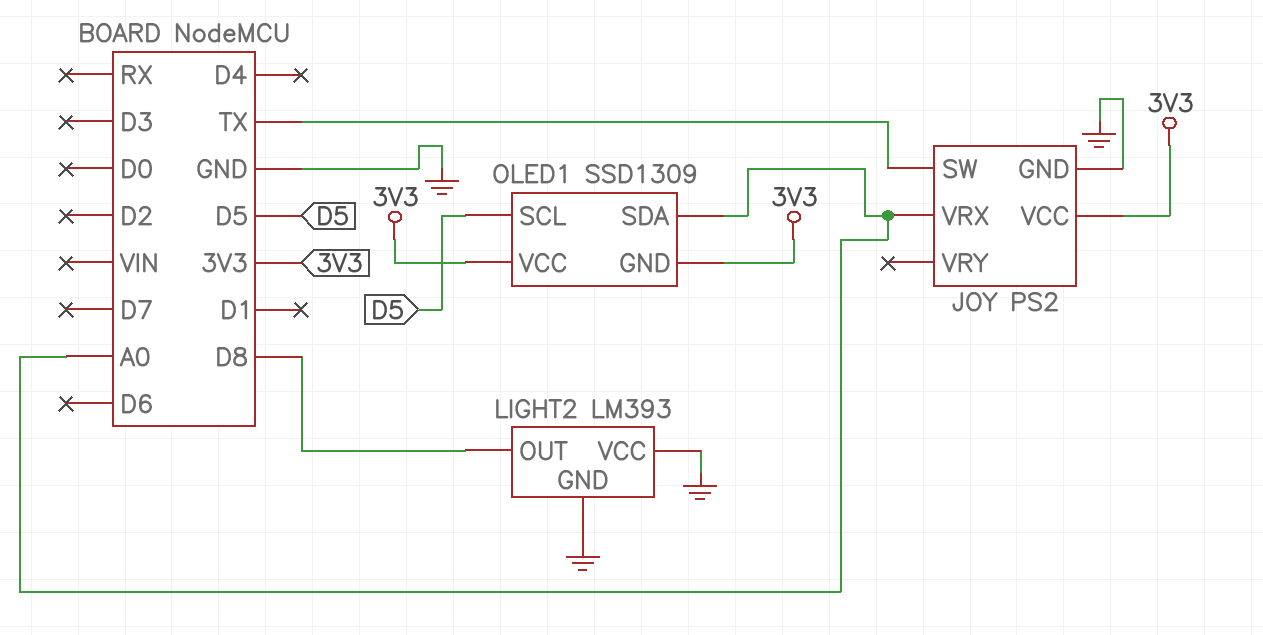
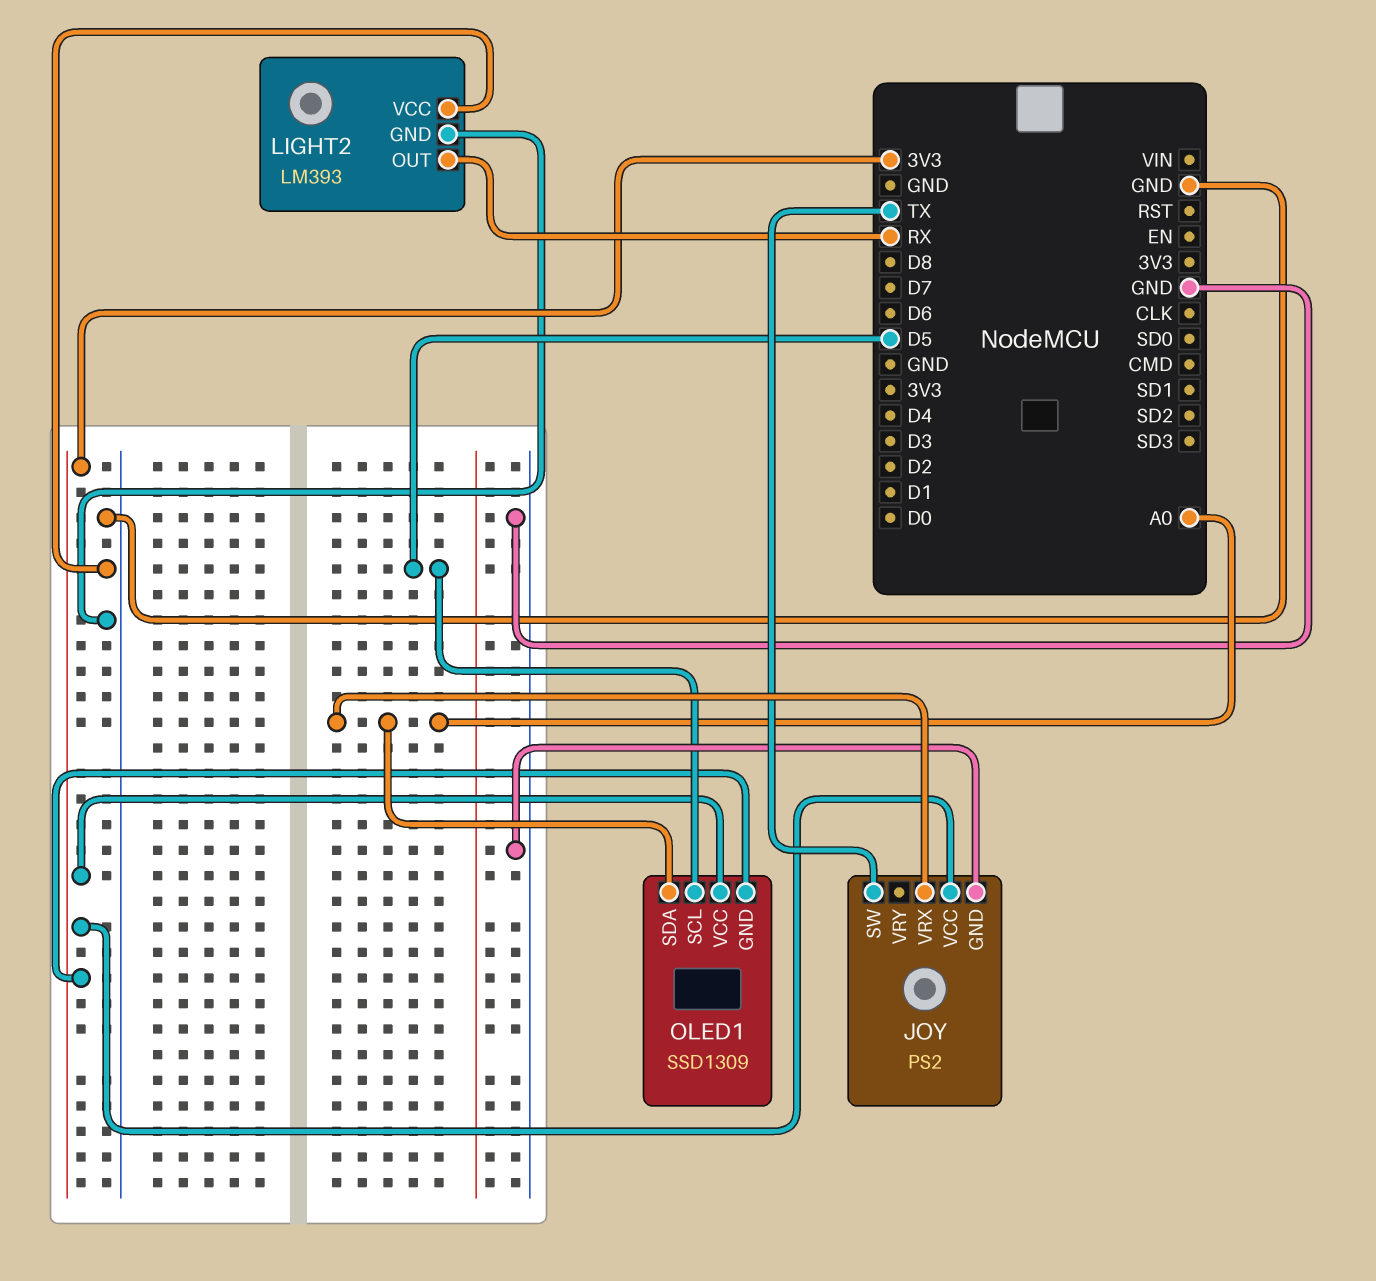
LIGHT2 pin OUT: D8 -> RX

